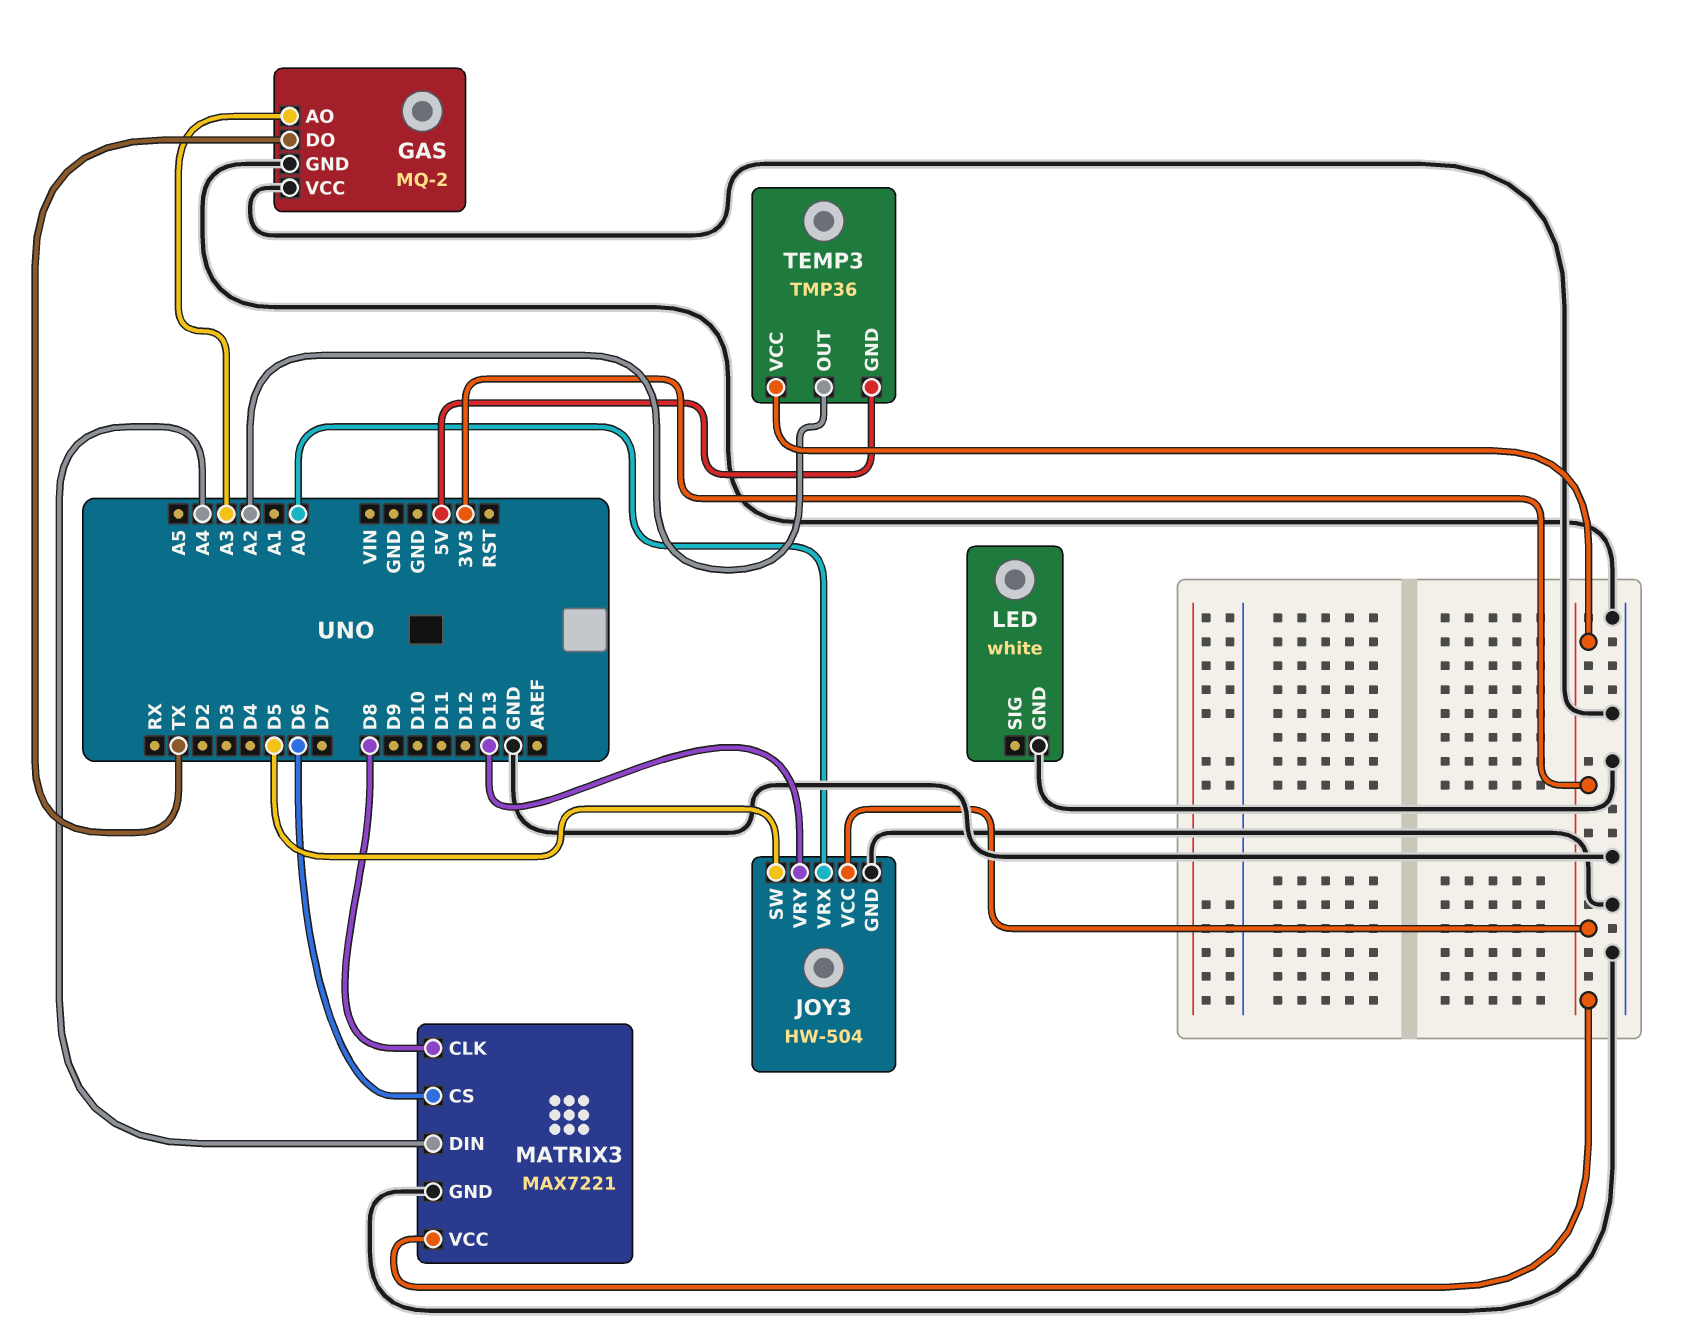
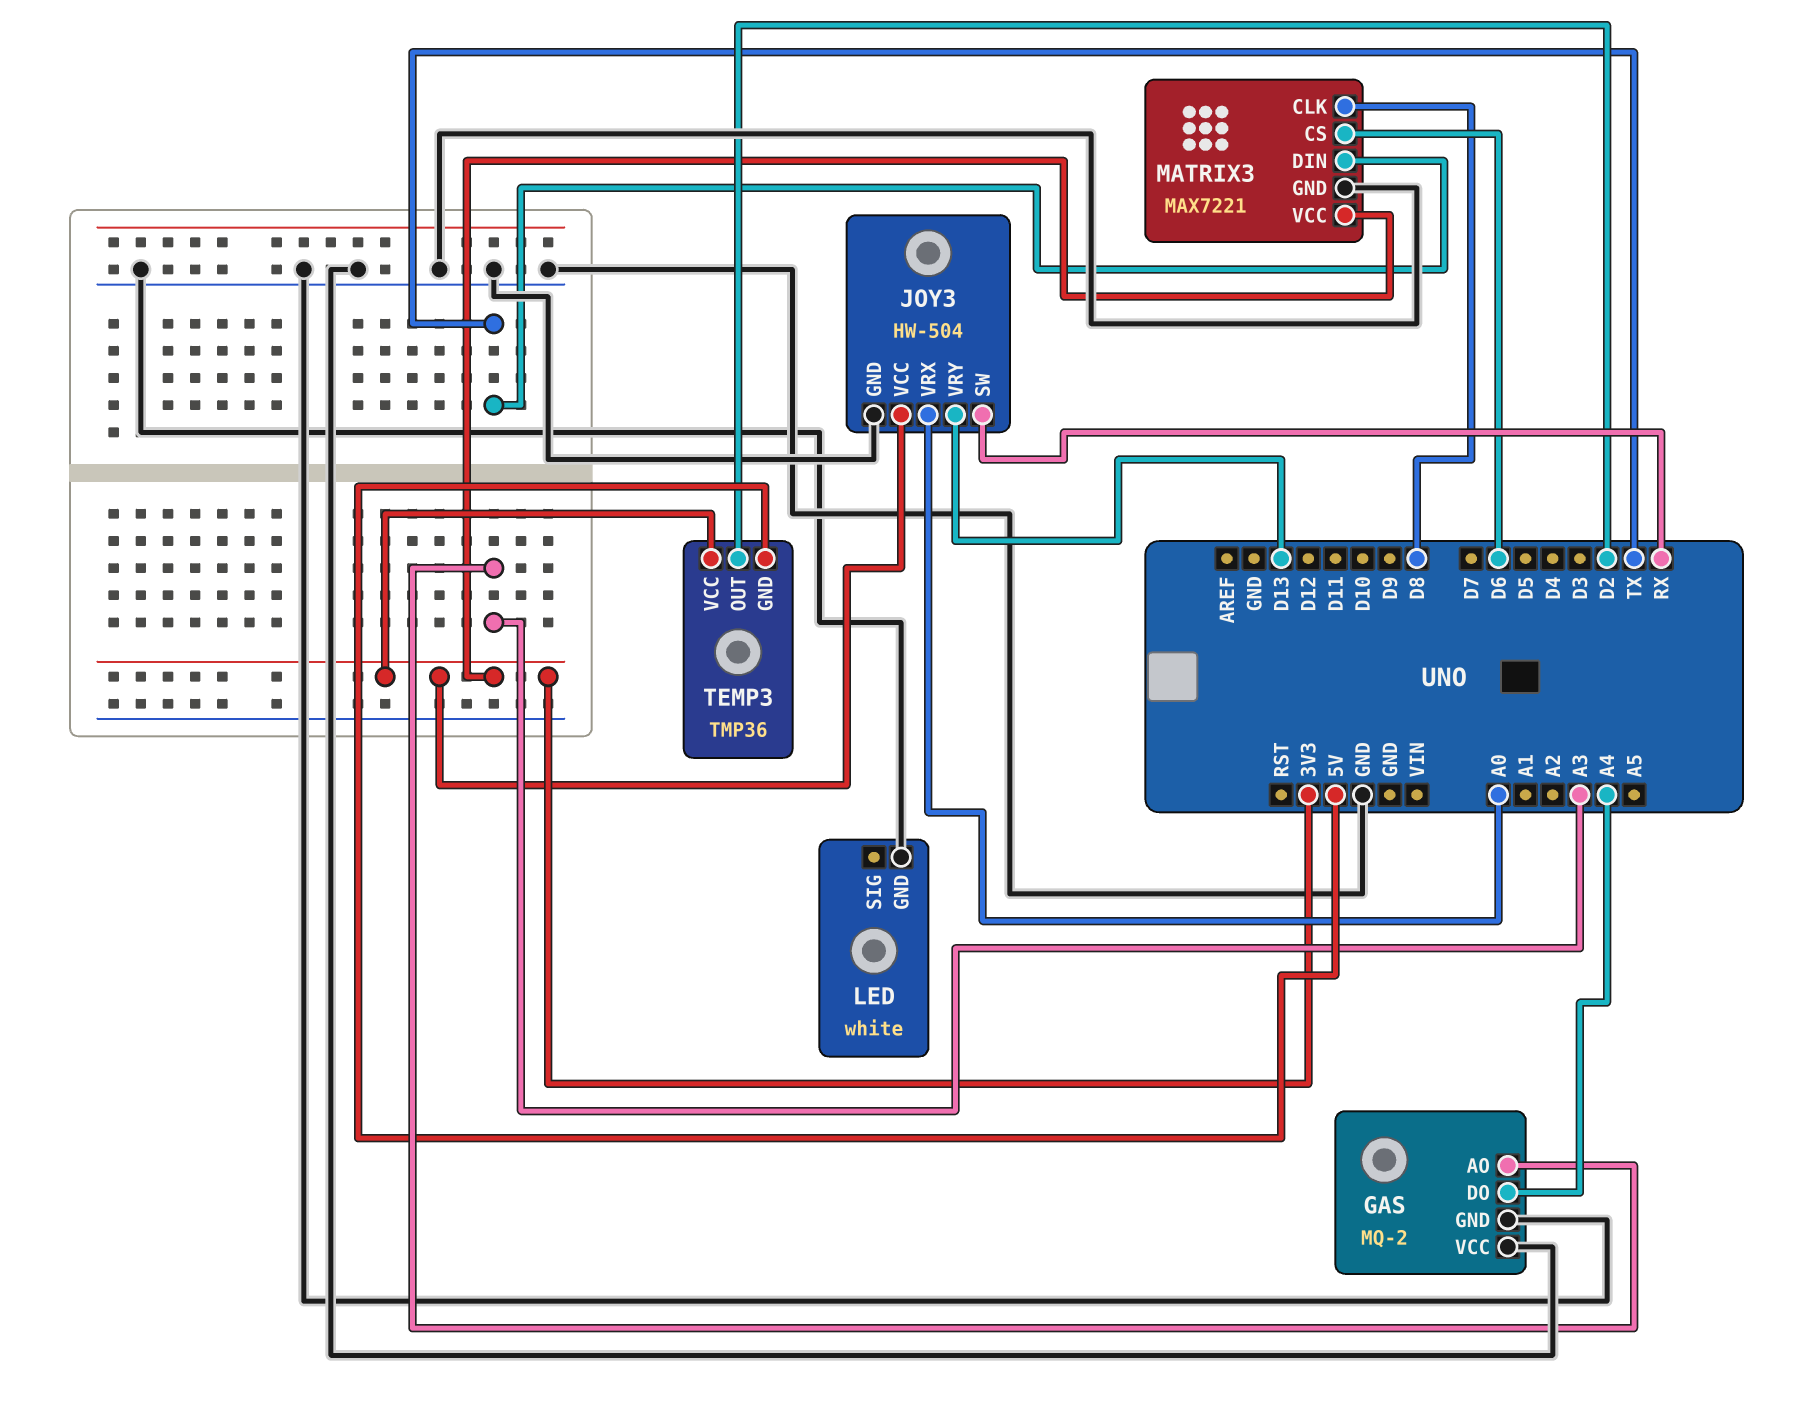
GAS pin DO: TX -> A4
JOY3 pin SW: D5 -> RX
MATRIX3 pin DIN: A4 -> TX
TEMP3 pin OUT: A2 -> D2

